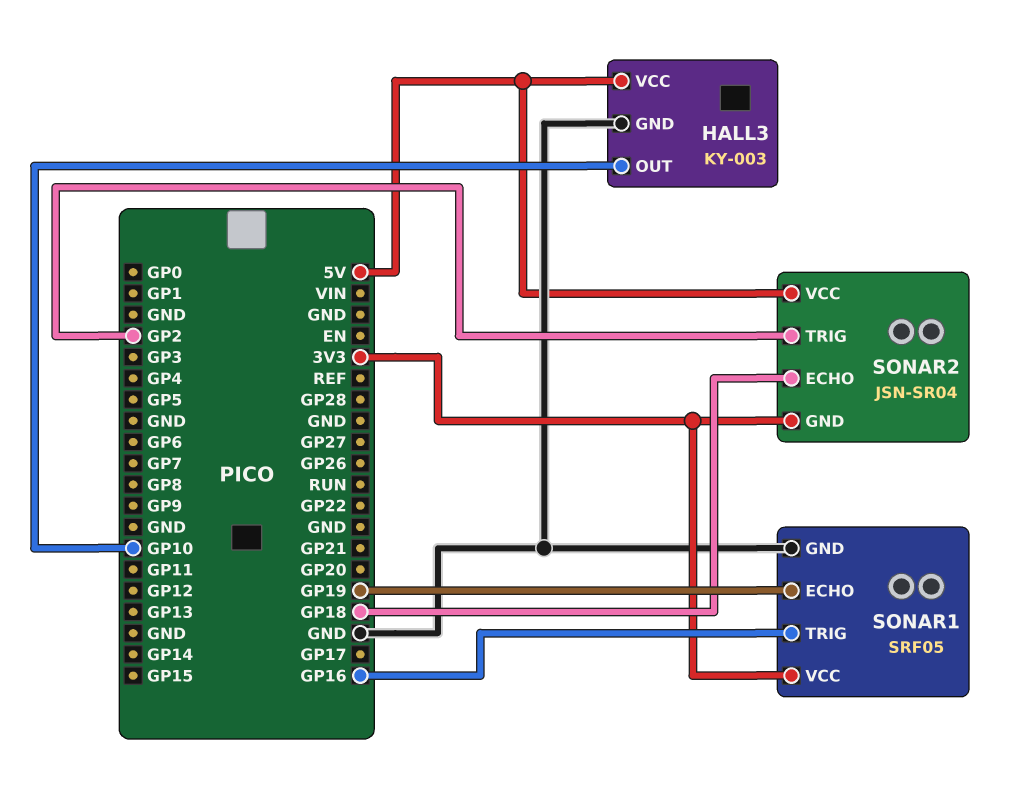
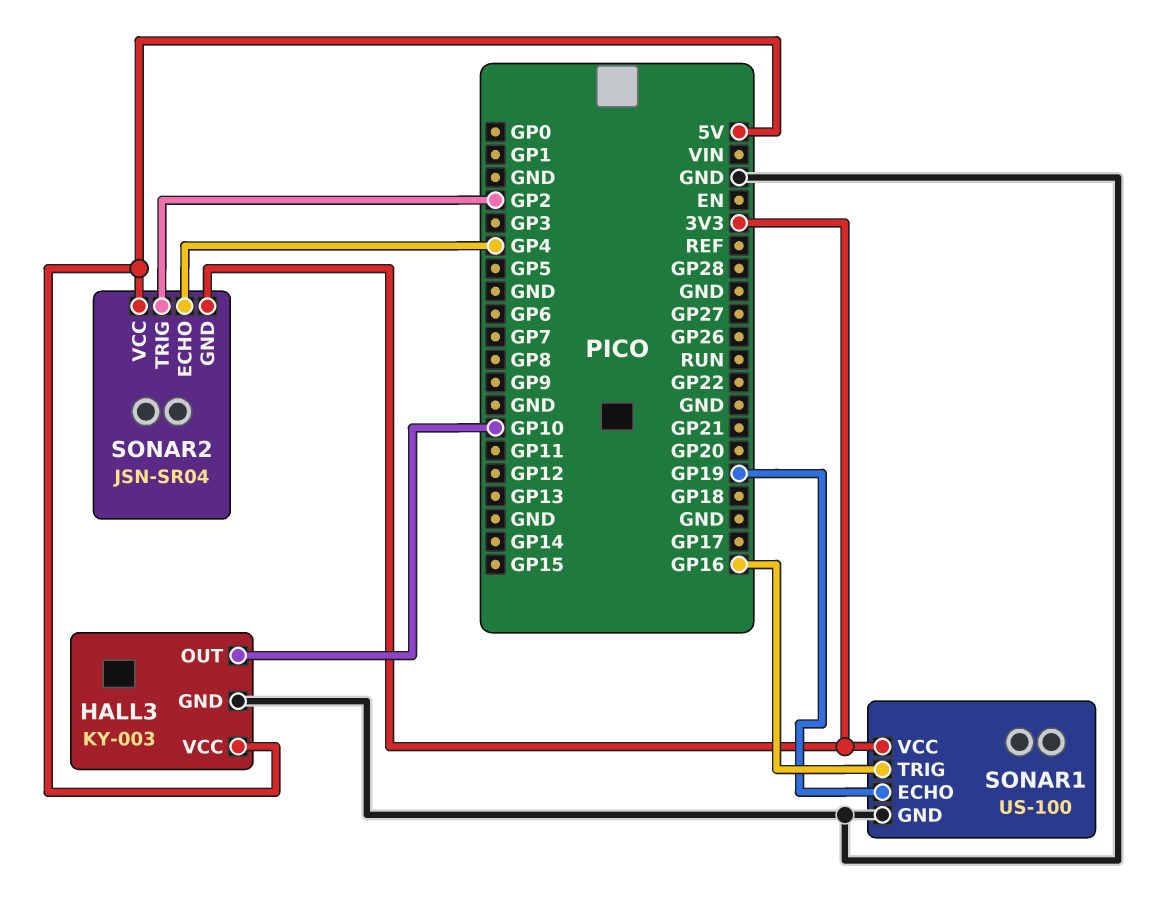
SONAR1: SRF05 -> US-100
SONAR2 pin ECHO: GP18 -> GP4

